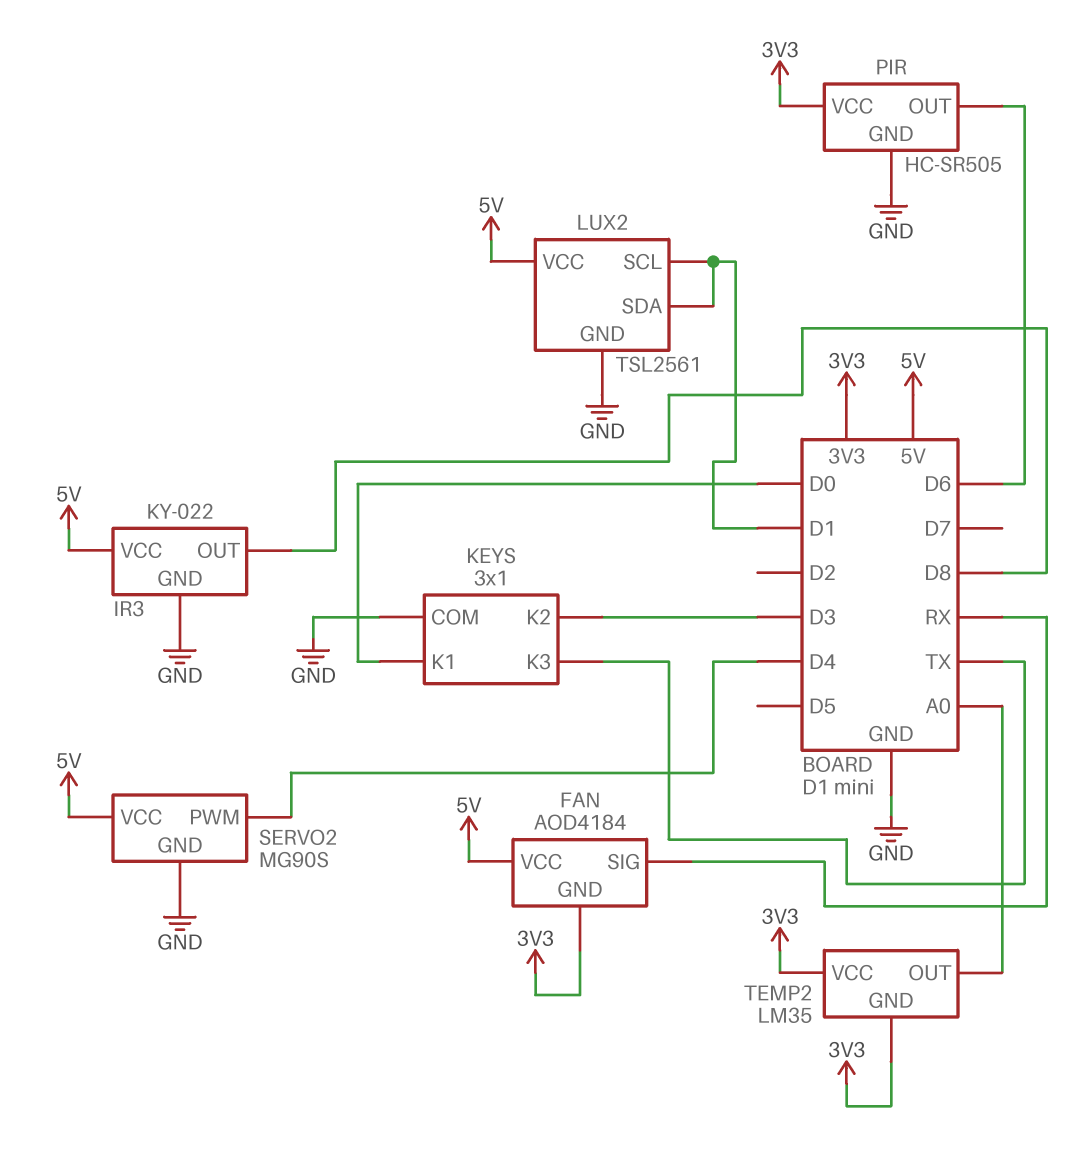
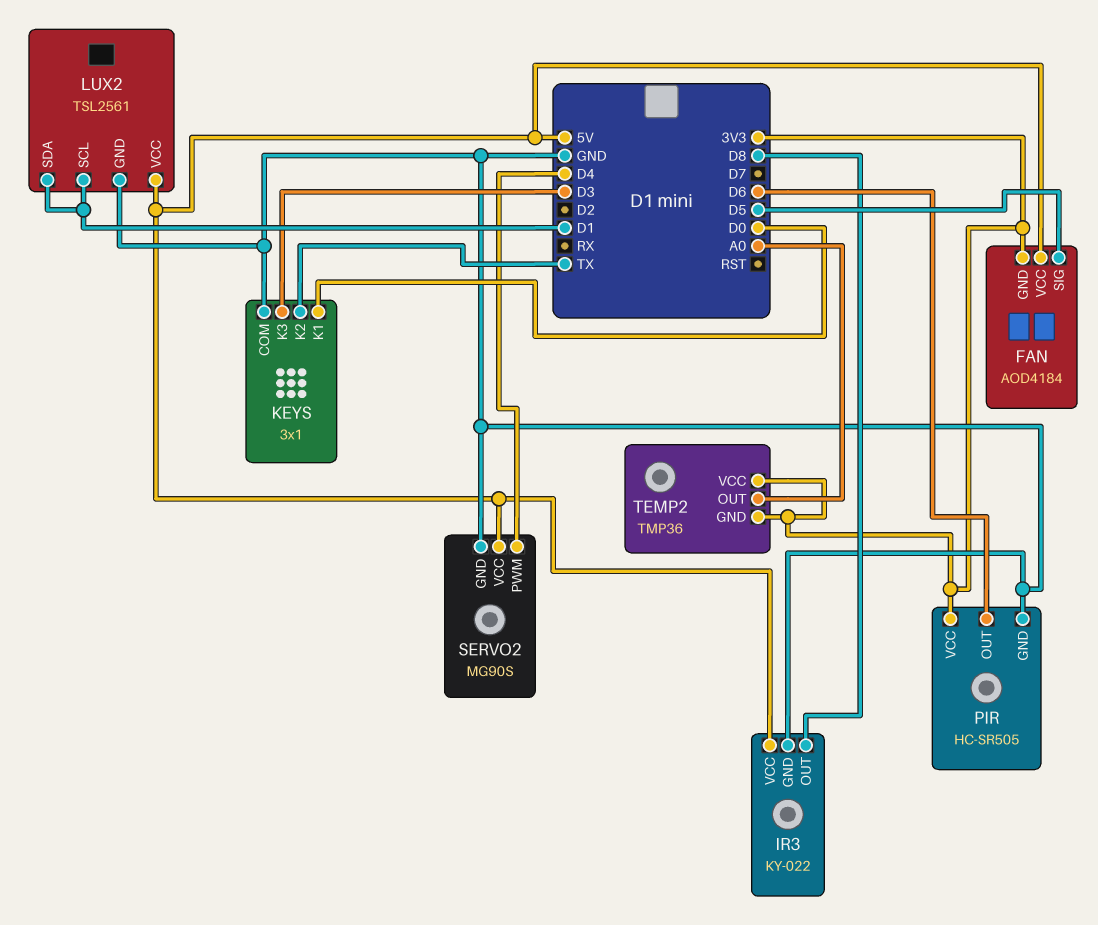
FAN pin SIG: RX -> D5
KEYS pin K2: D3 -> TX
KEYS pin K3: TX -> D3
TEMP2: LM35 -> TMP36

